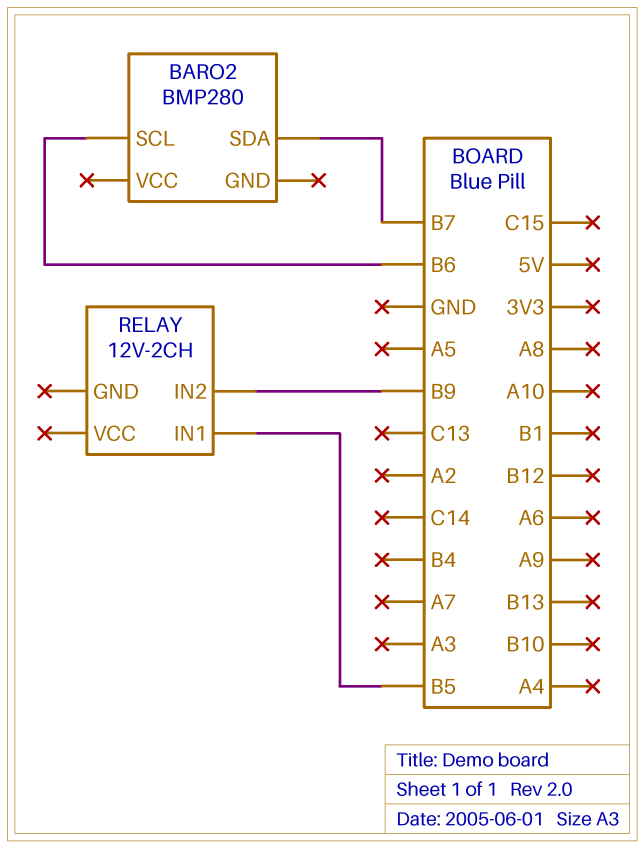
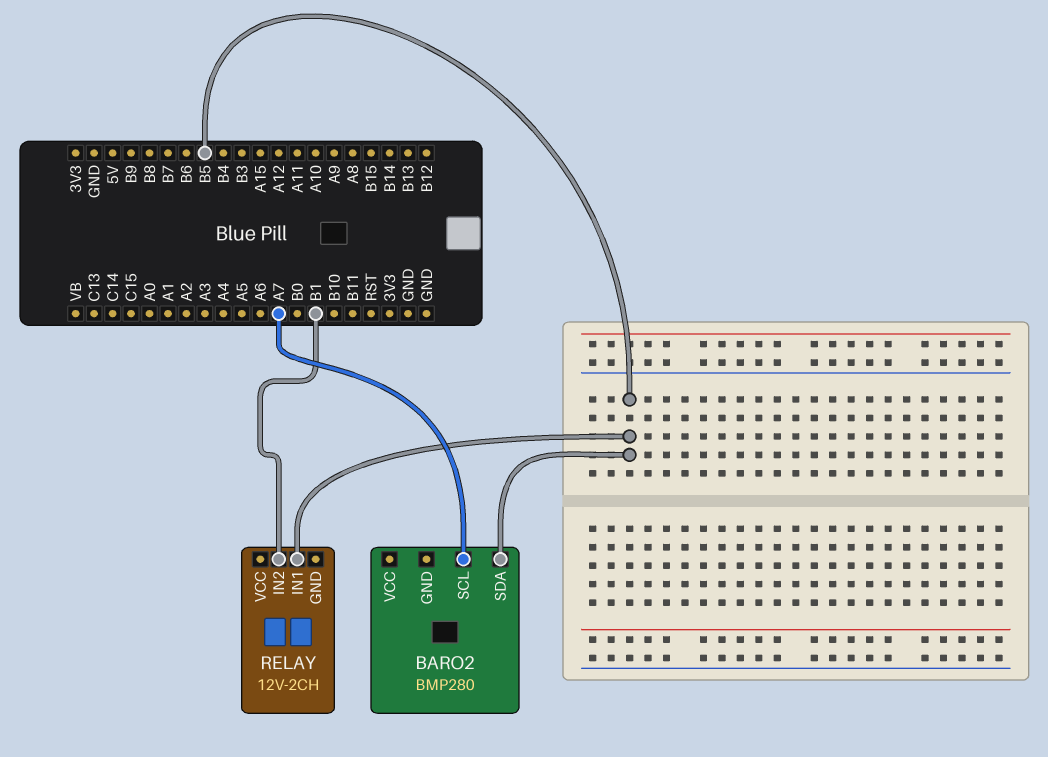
BARO2 pin SCL: B6 -> A7
BARO2 pin SDA: B7 -> B5
RELAY pin IN2: B9 -> B1

